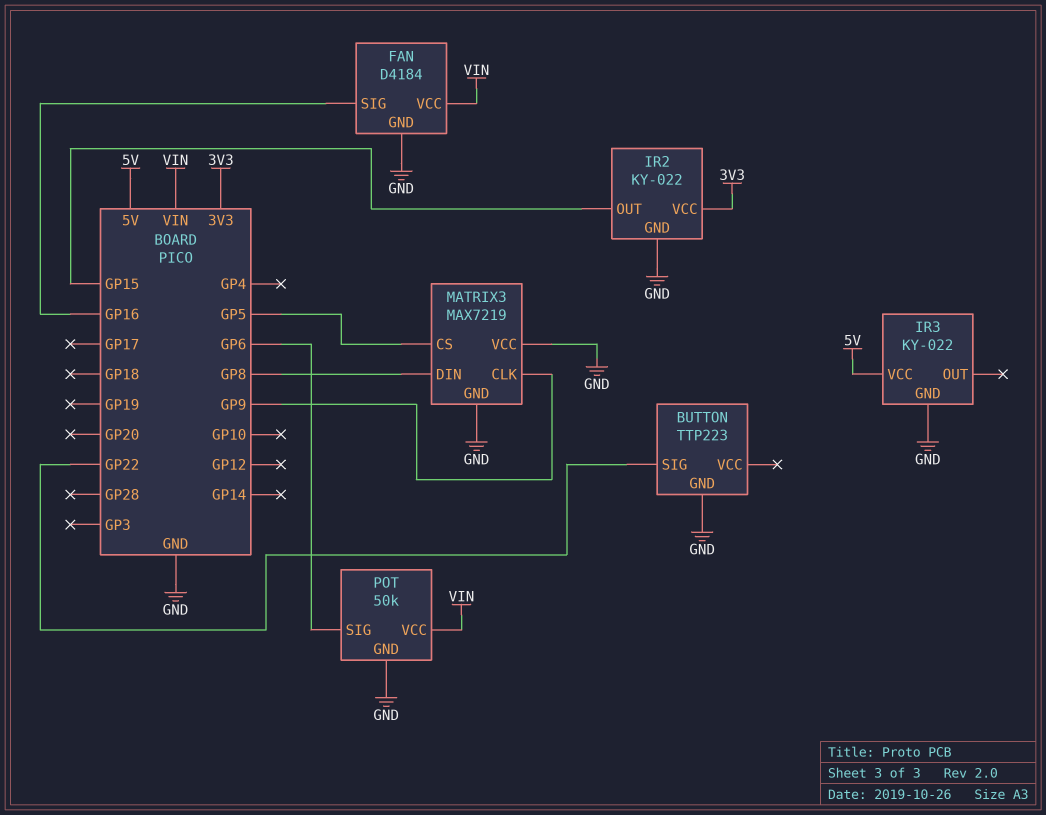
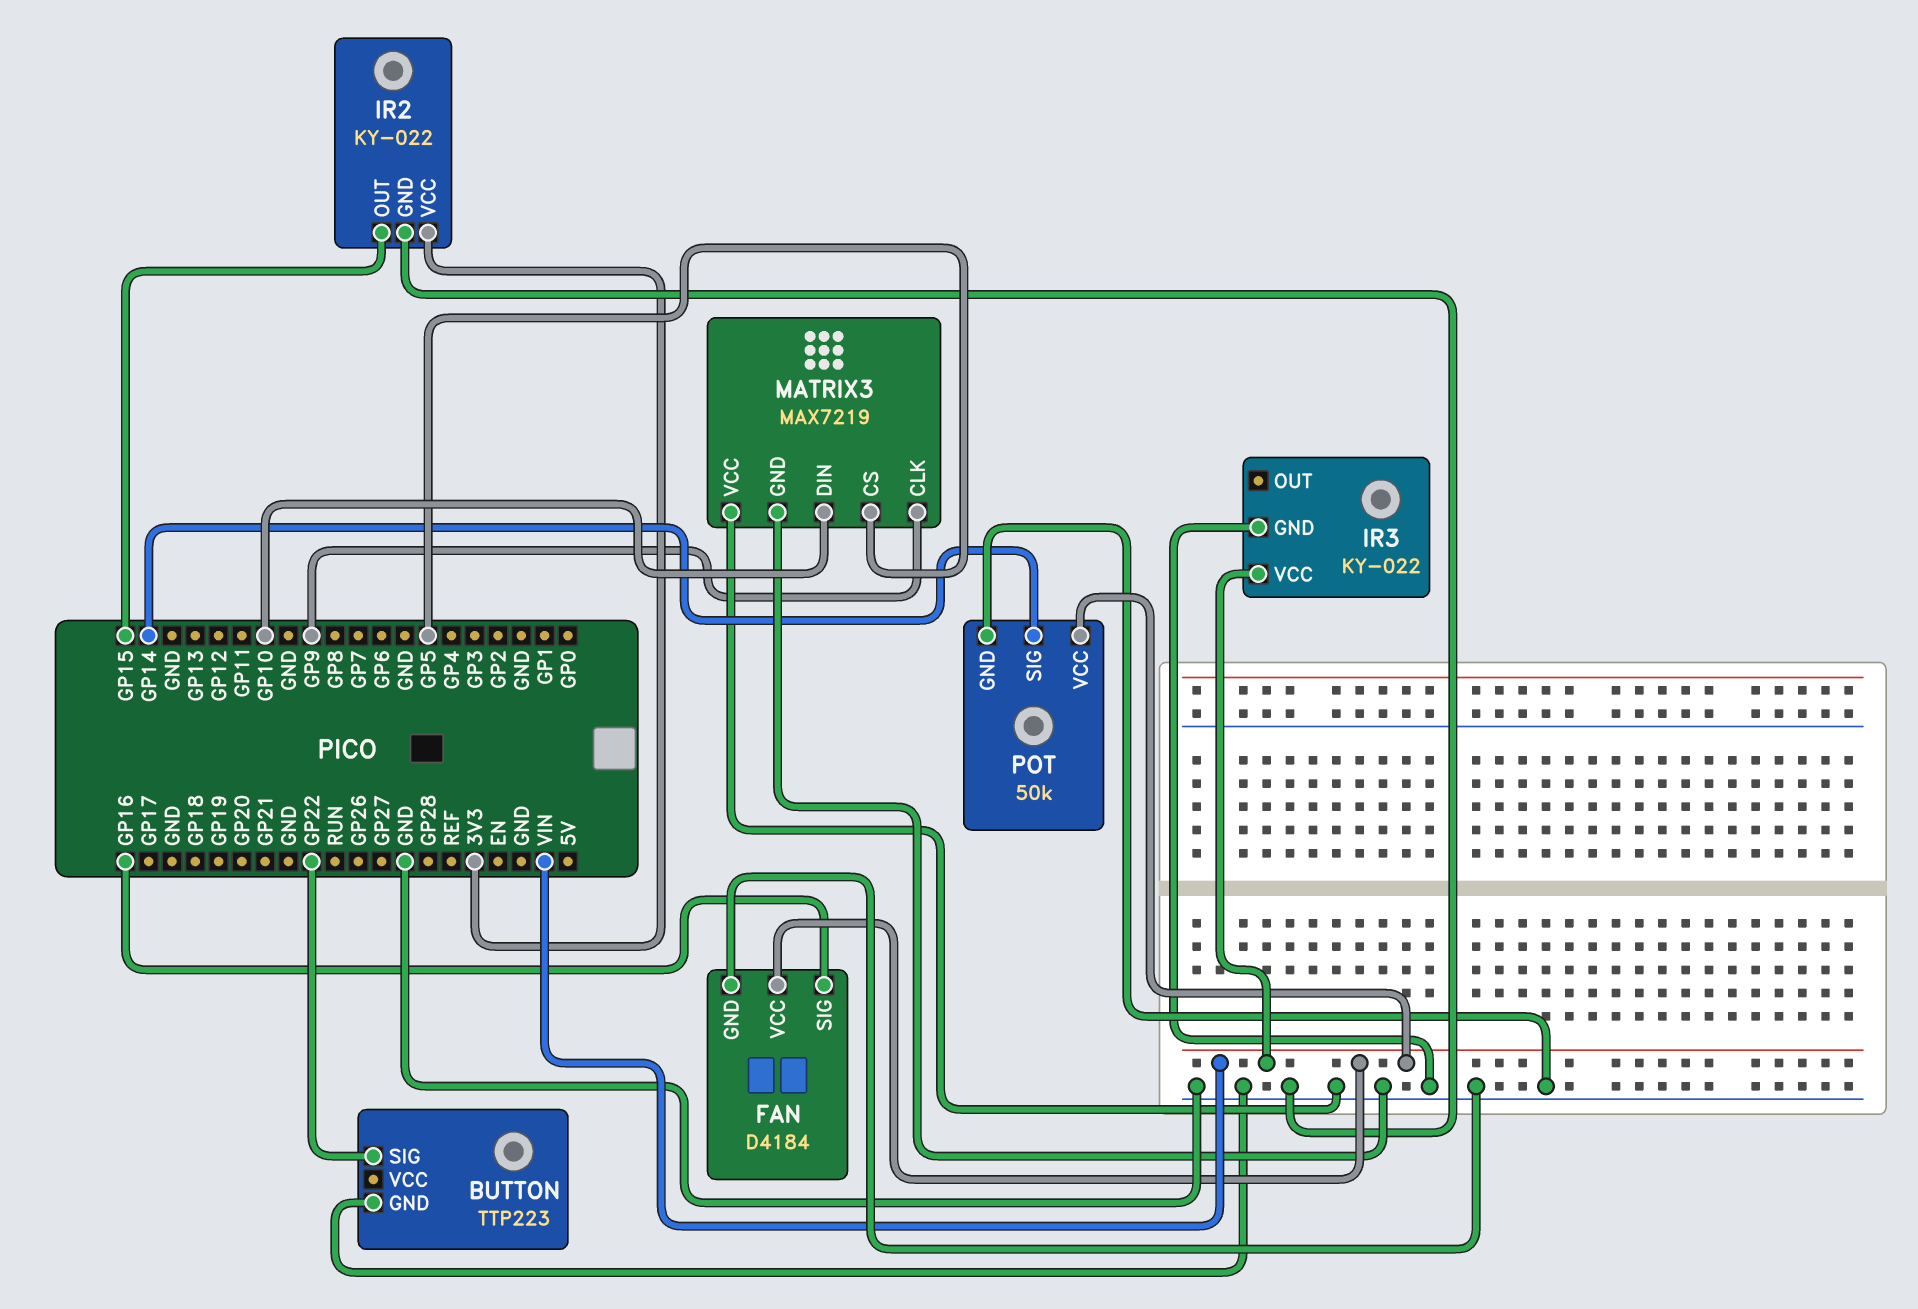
IR3 pin VCC: 5V -> VIN
MATRIX3 pin DIN: GP8 -> GP10
POT pin SIG: GP6 -> GP14

